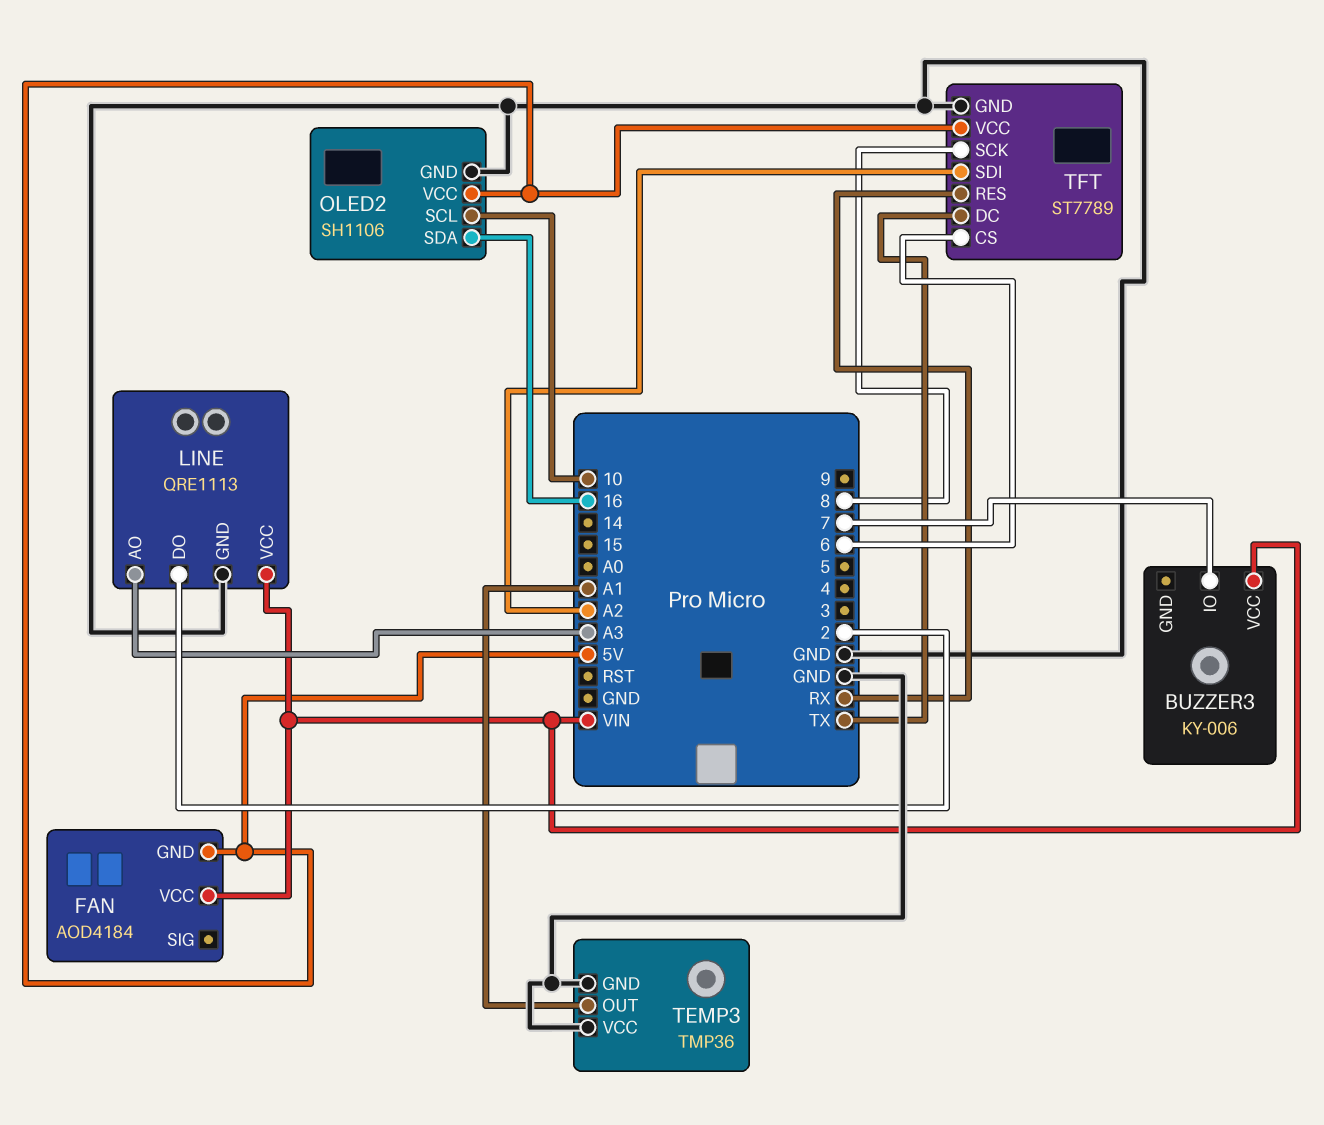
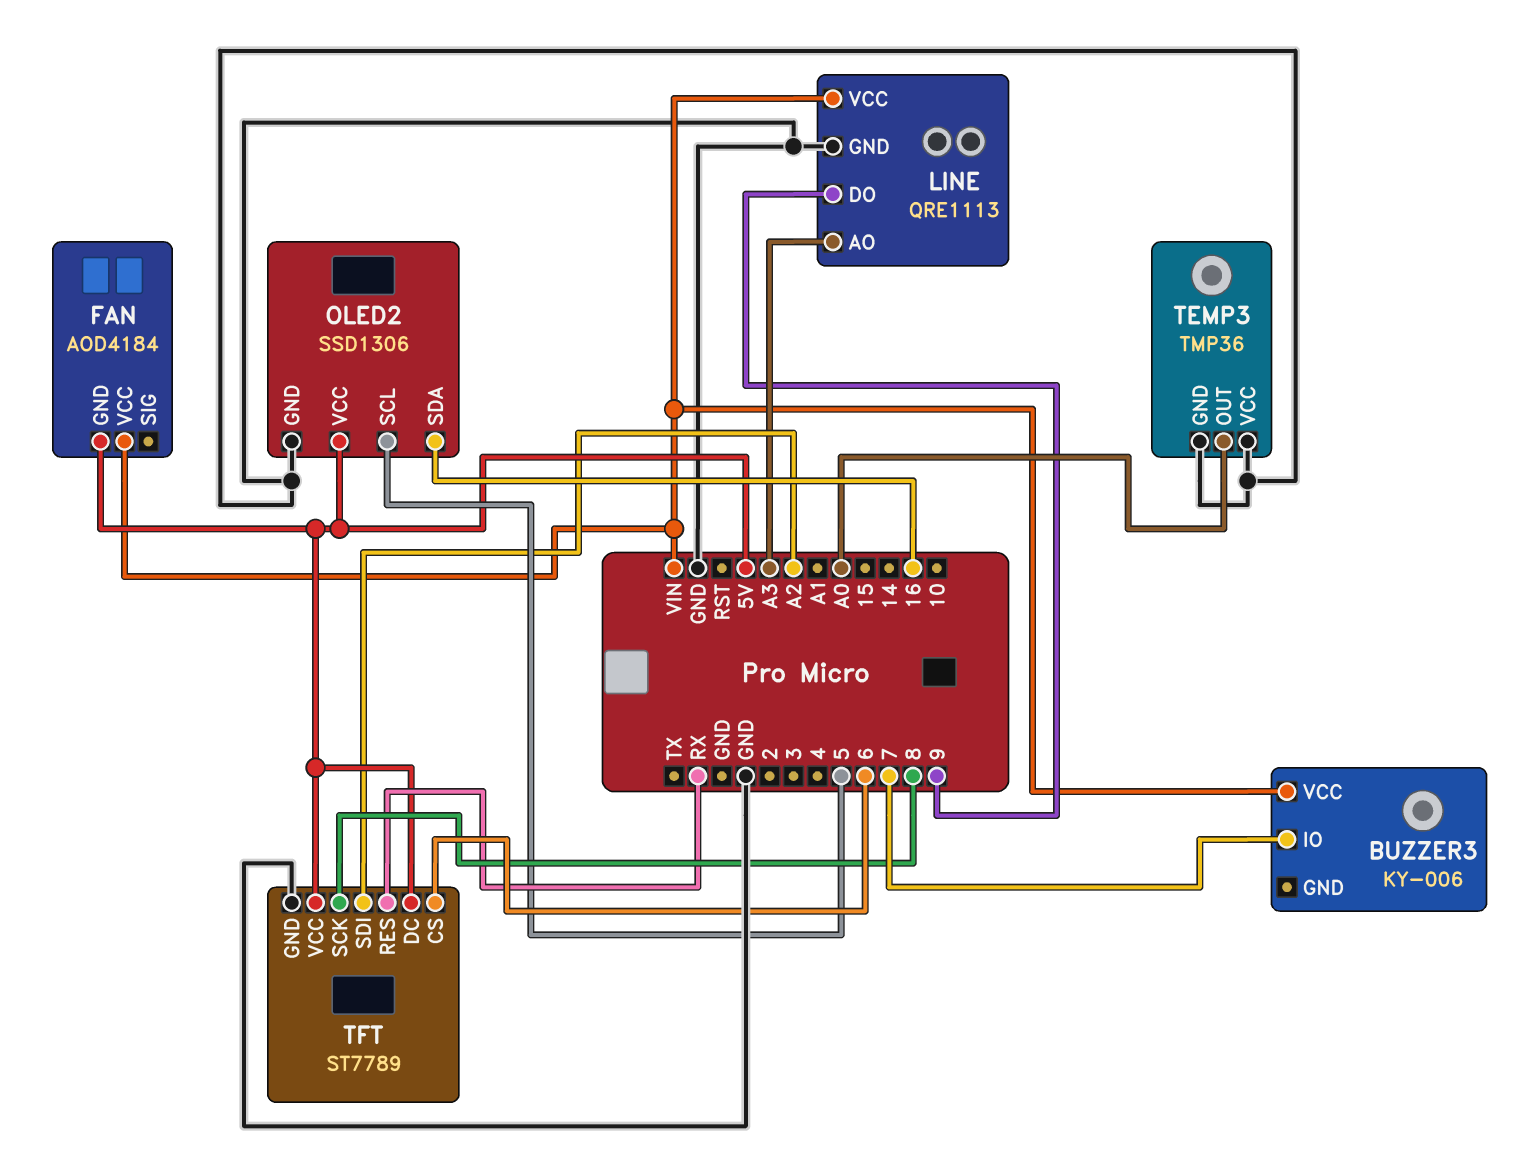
LINE pin DO: 2 -> 9
OLED2: SH1106 -> SSD1306
OLED2 pin SCL: 10 -> 5
TEMP3 pin OUT: A1 -> A0
TFT pin DC: TX -> 5V

